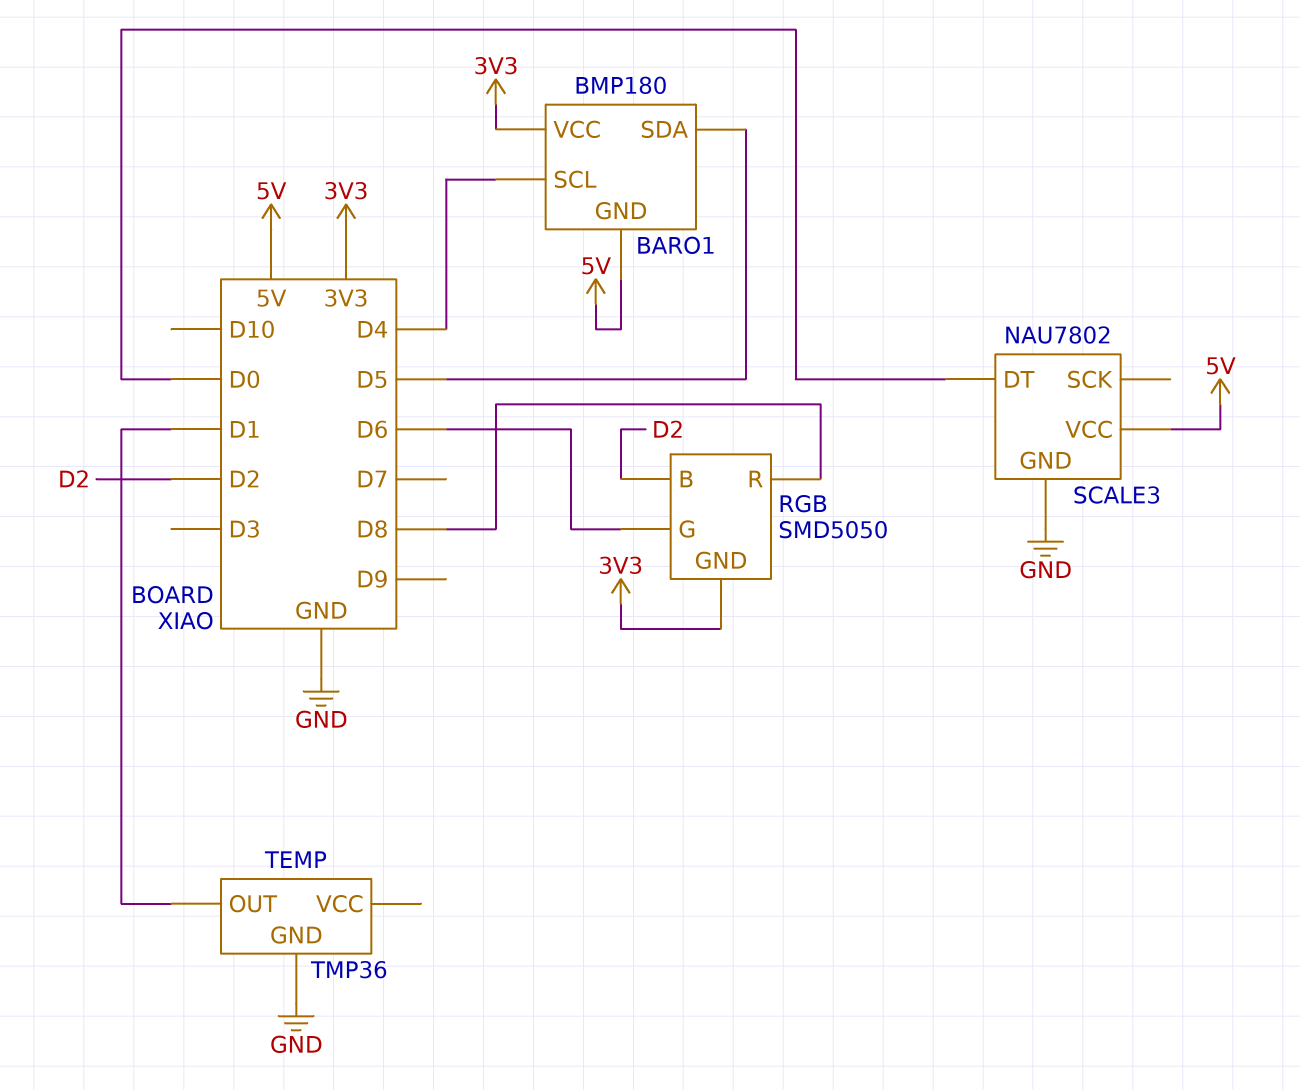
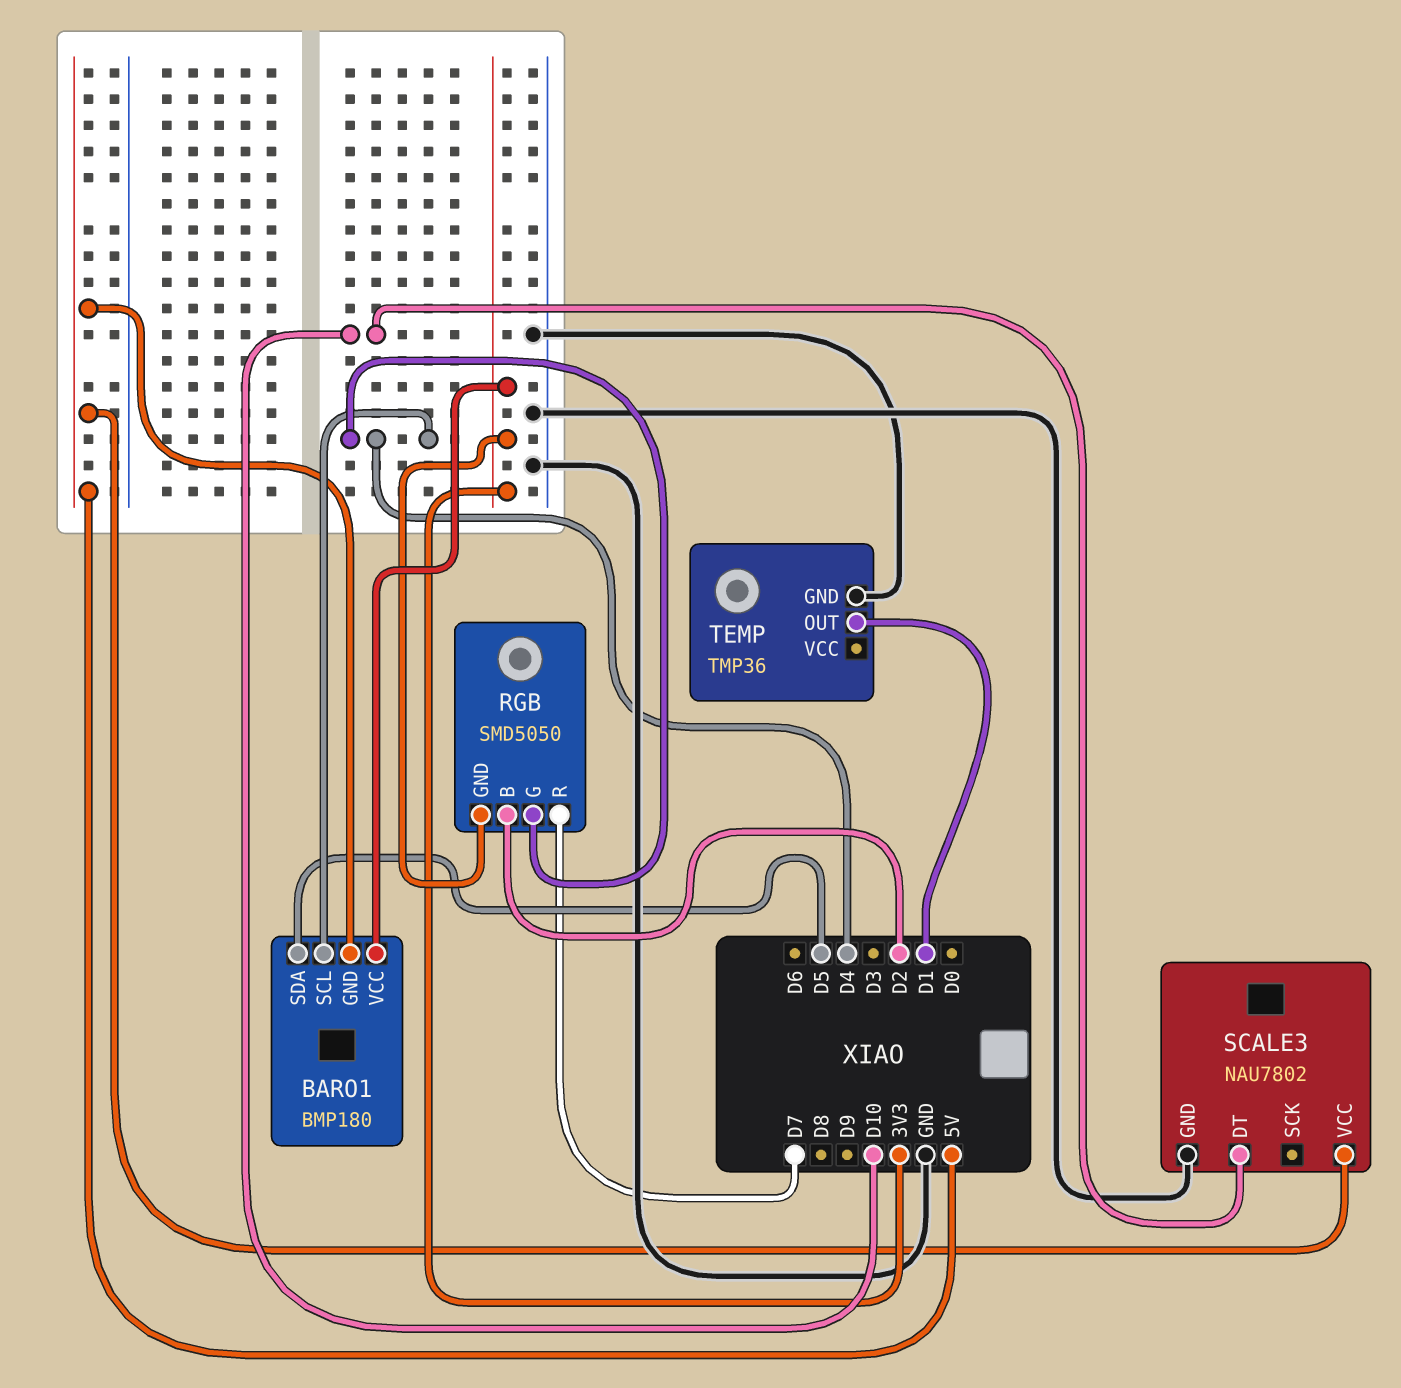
RGB pin G: D6 -> D4
RGB pin R: D8 -> D7
SCALE3 pin DT: D0 -> D10

